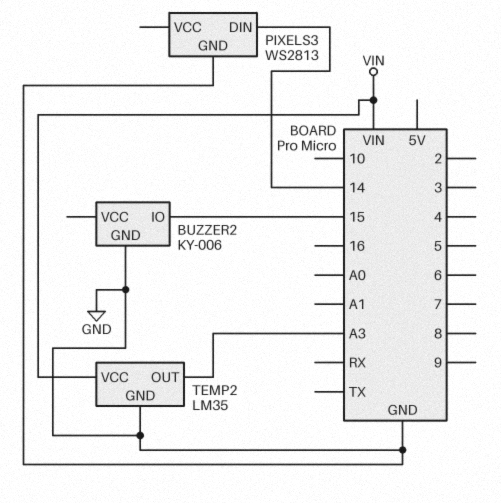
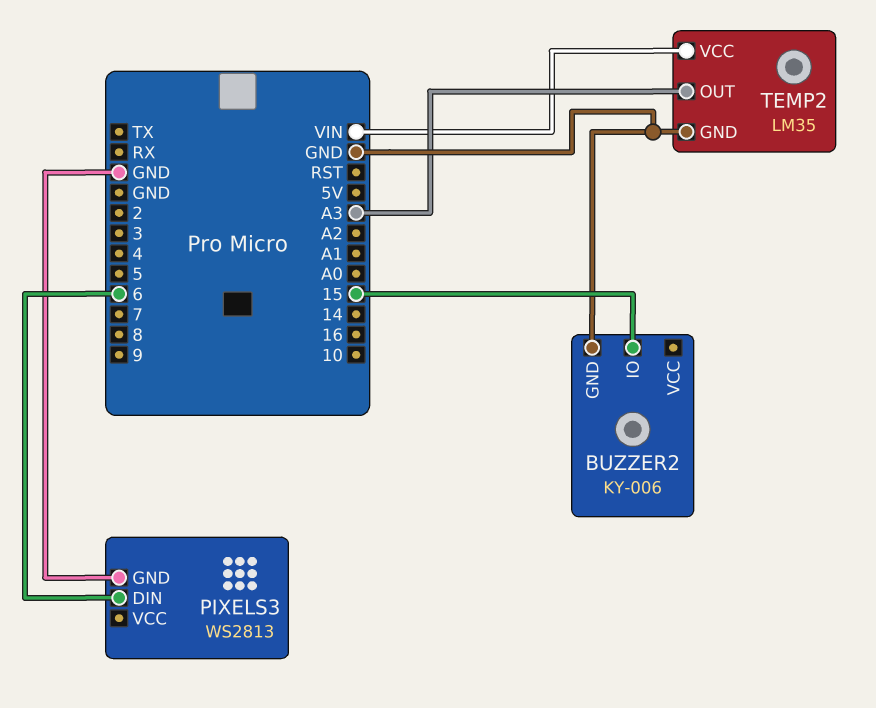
PIXELS3 pin DIN: 14 -> 6

